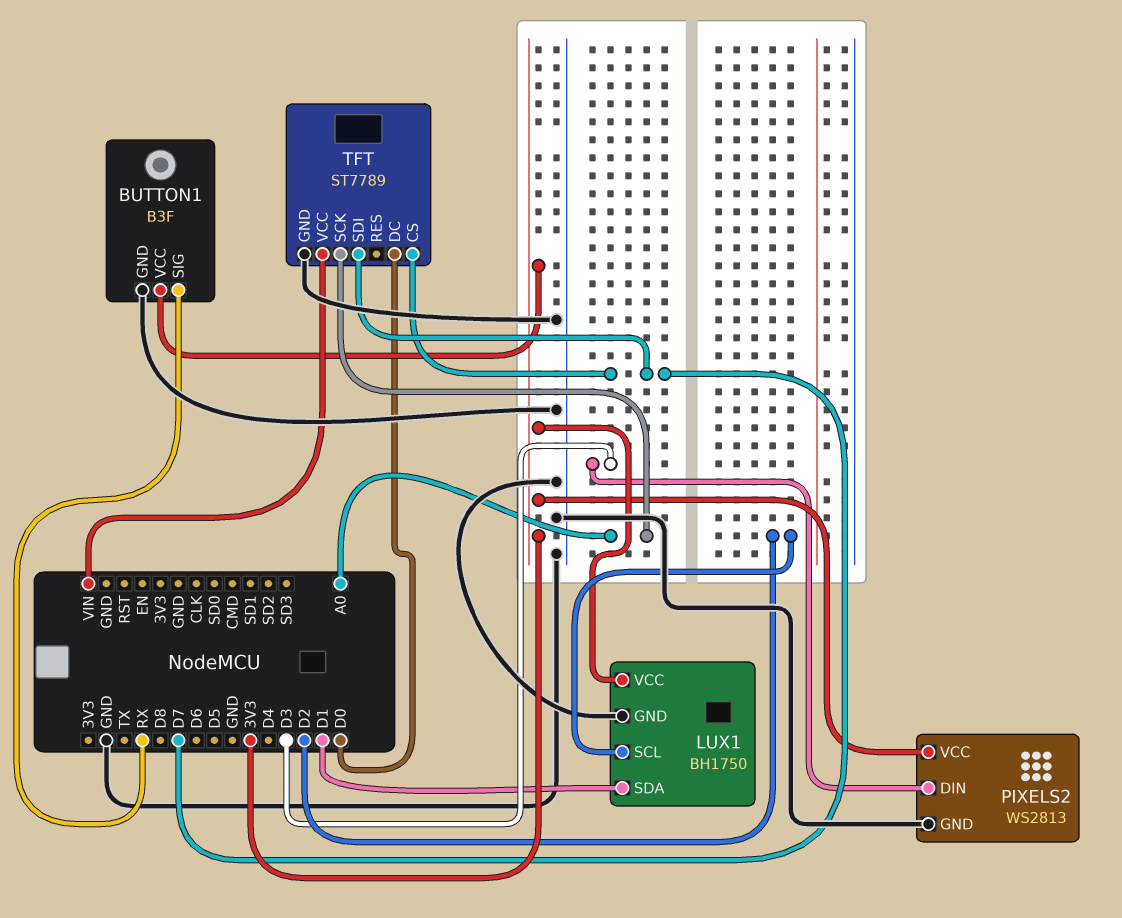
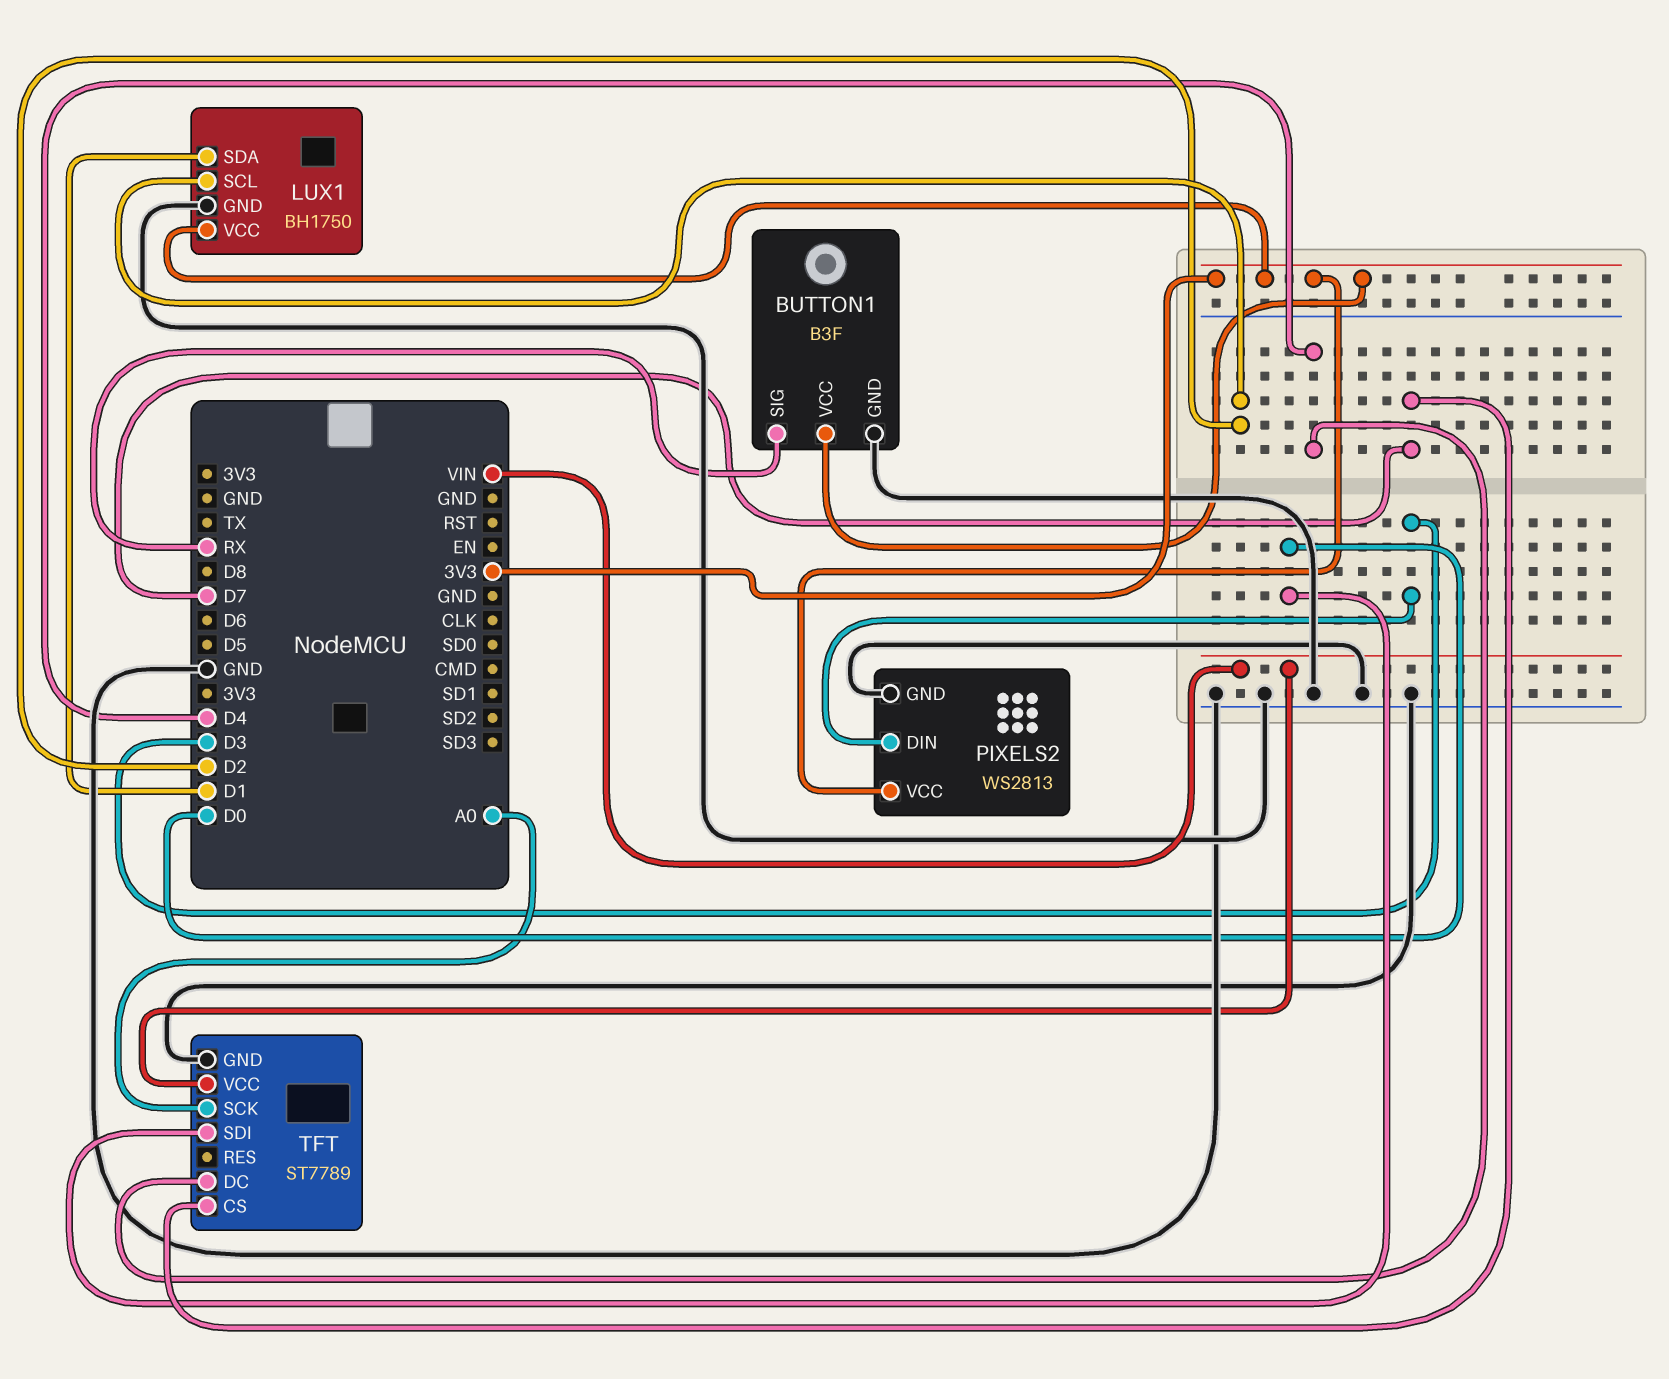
TFT pin DC: D0 -> D4
TFT pin SDI: D7 -> D0

